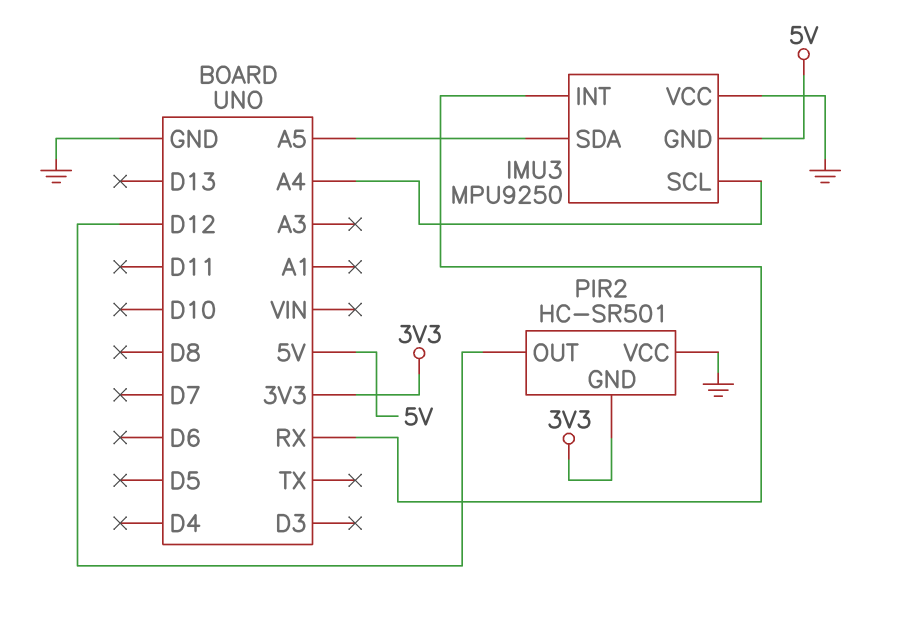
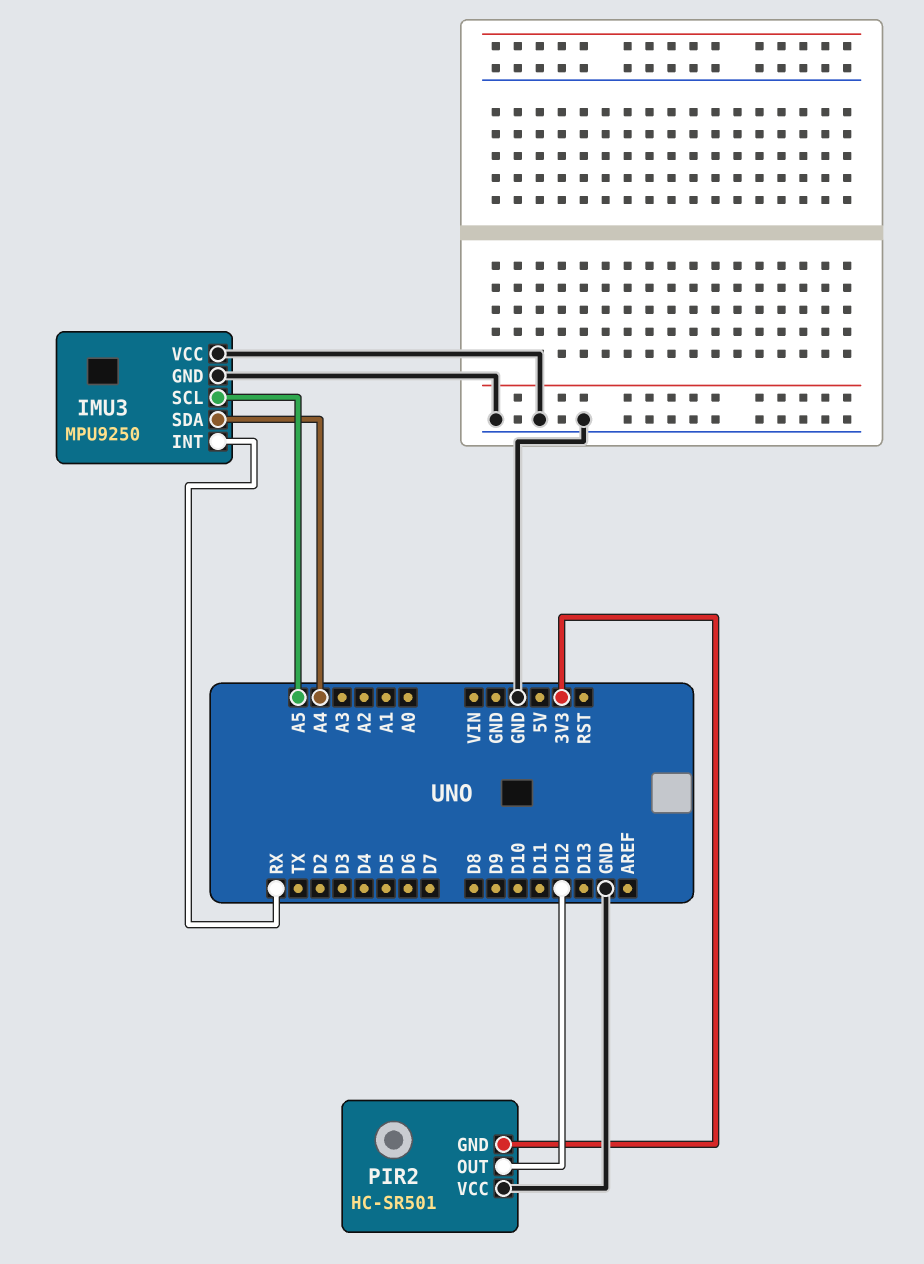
IMU3 pin GND: 5V -> GND
IMU3 pin SCL: A4 -> A5
IMU3 pin SDA: A5 -> A4

